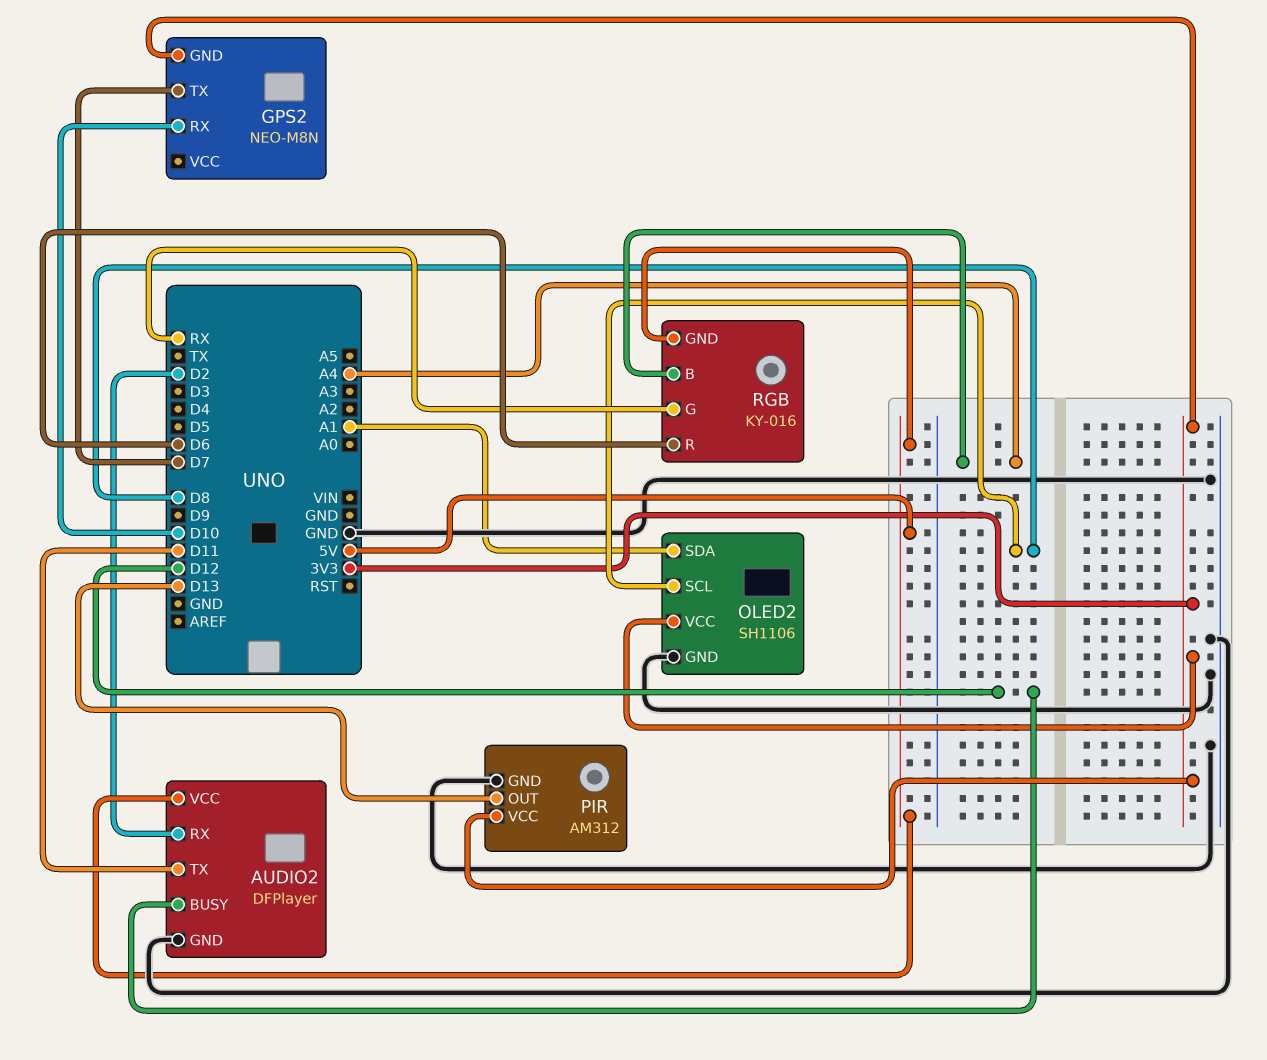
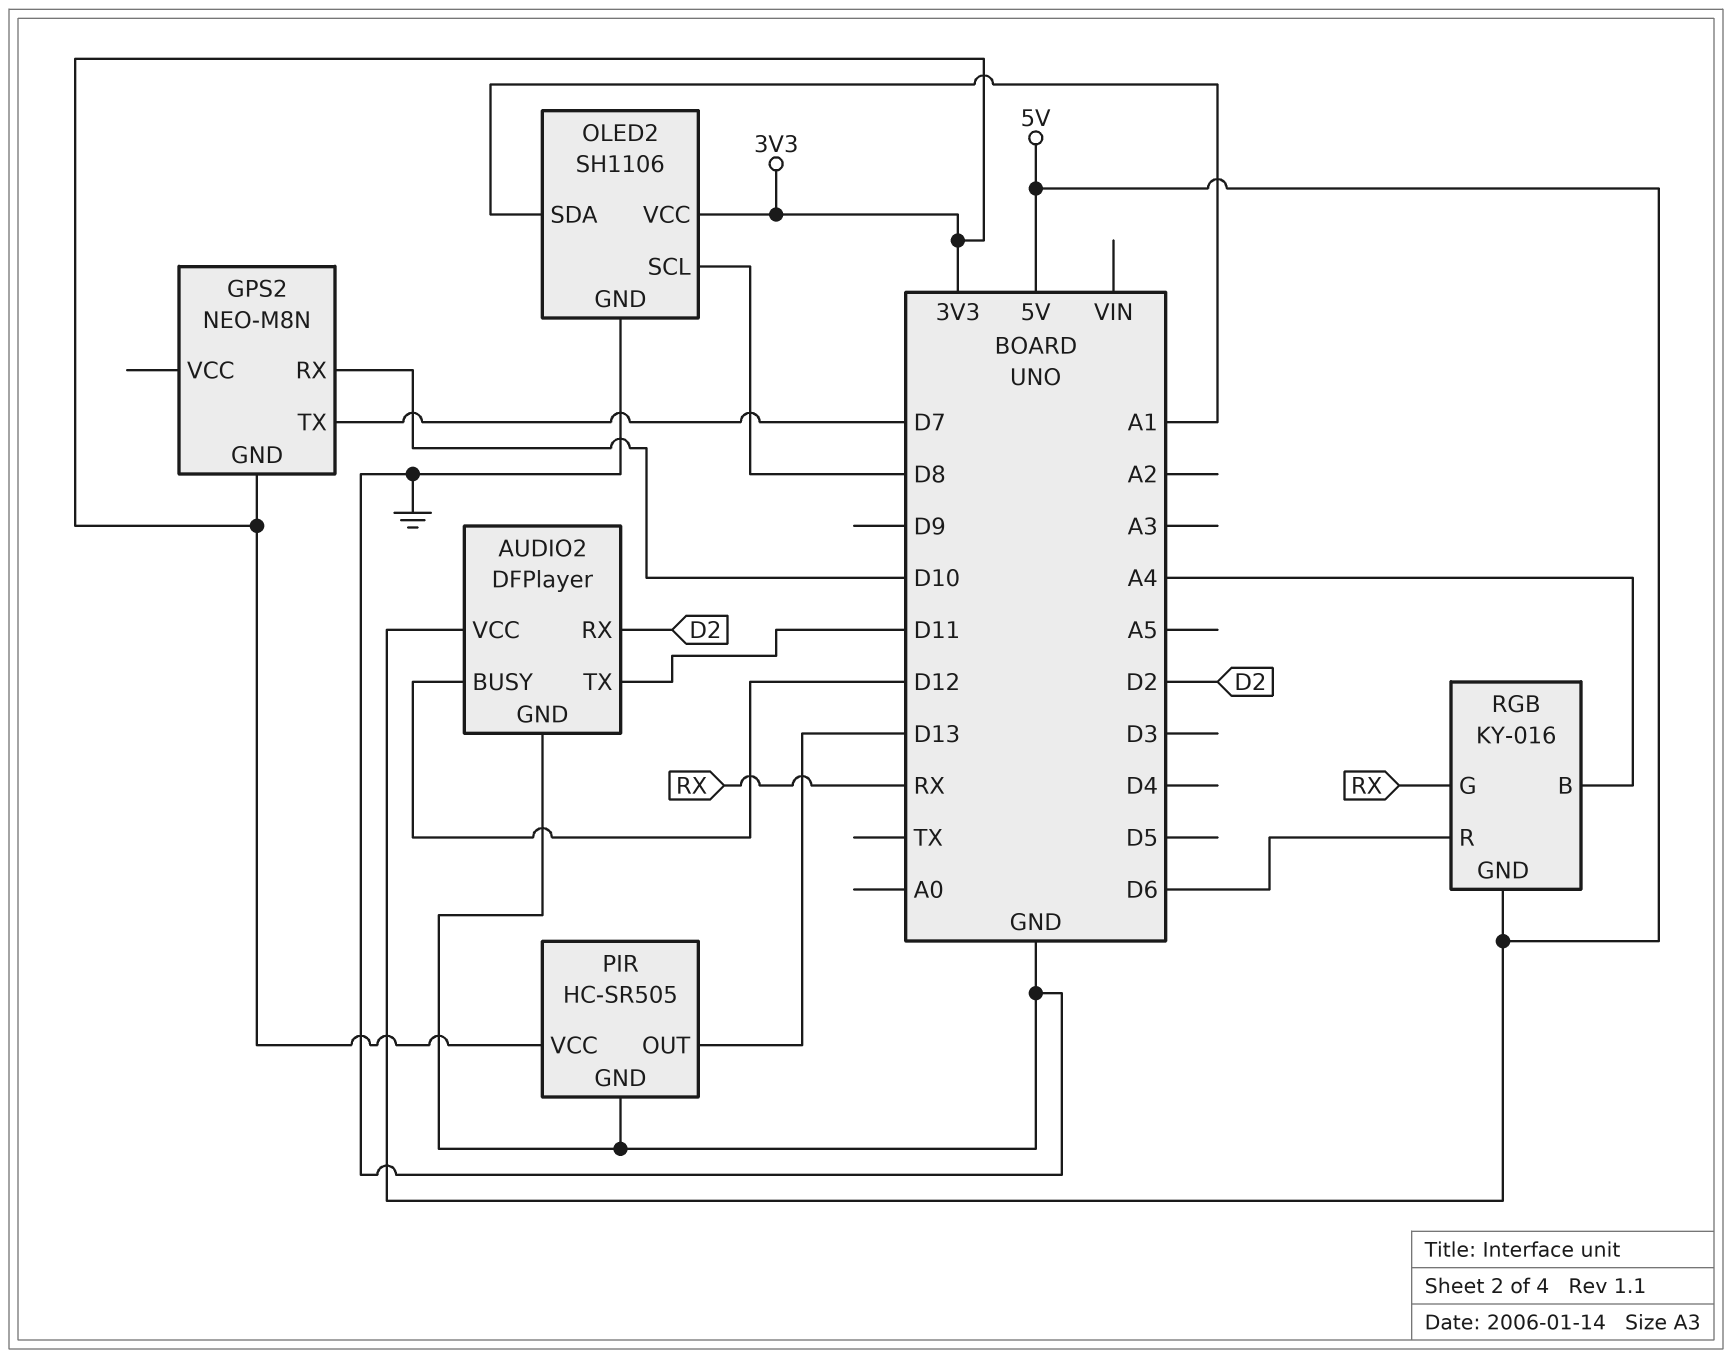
PIR: AM312 -> HC-SR505

